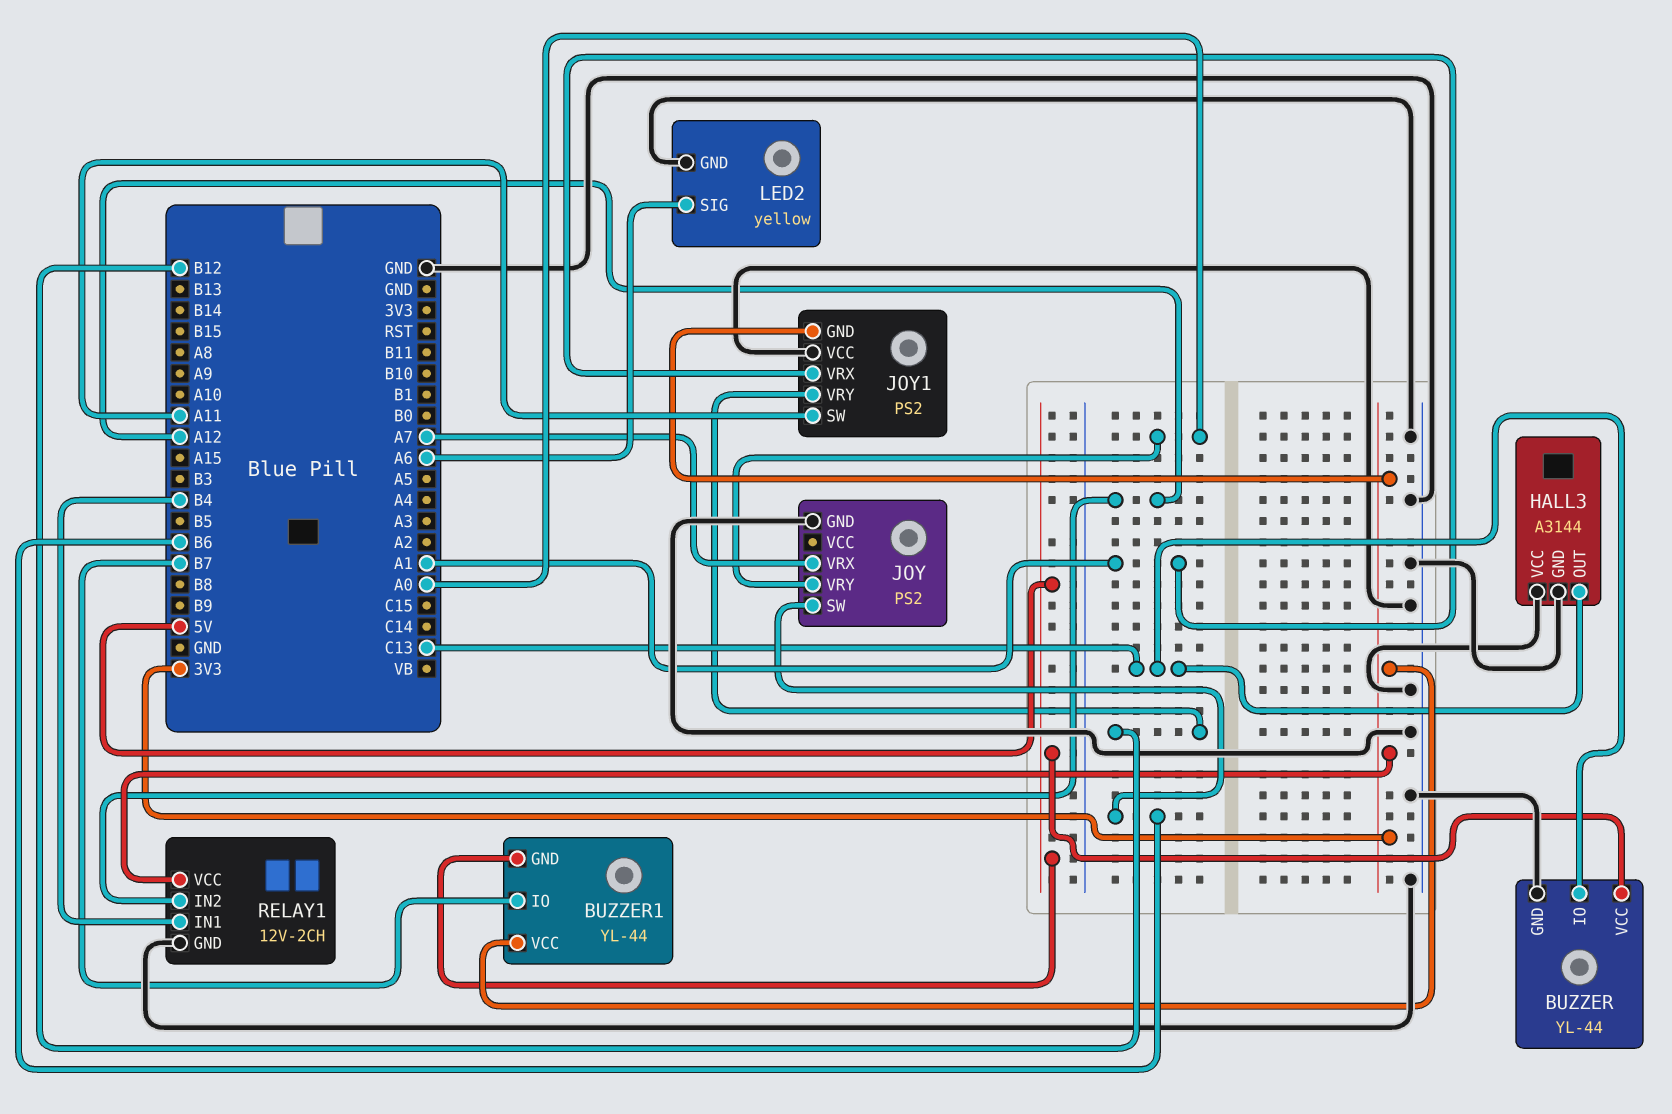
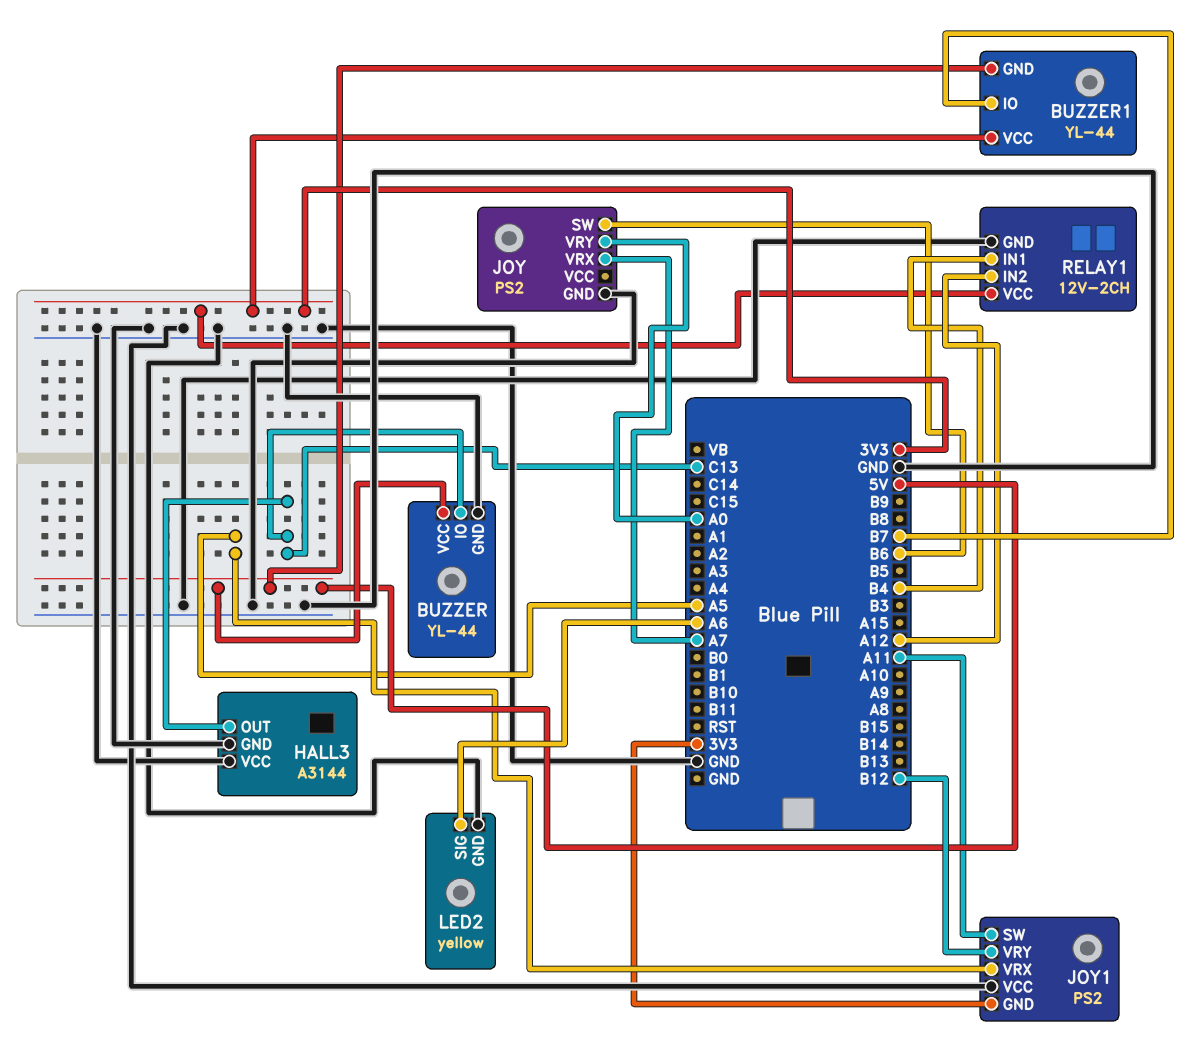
JOY1 pin VRX: A1 -> A5

